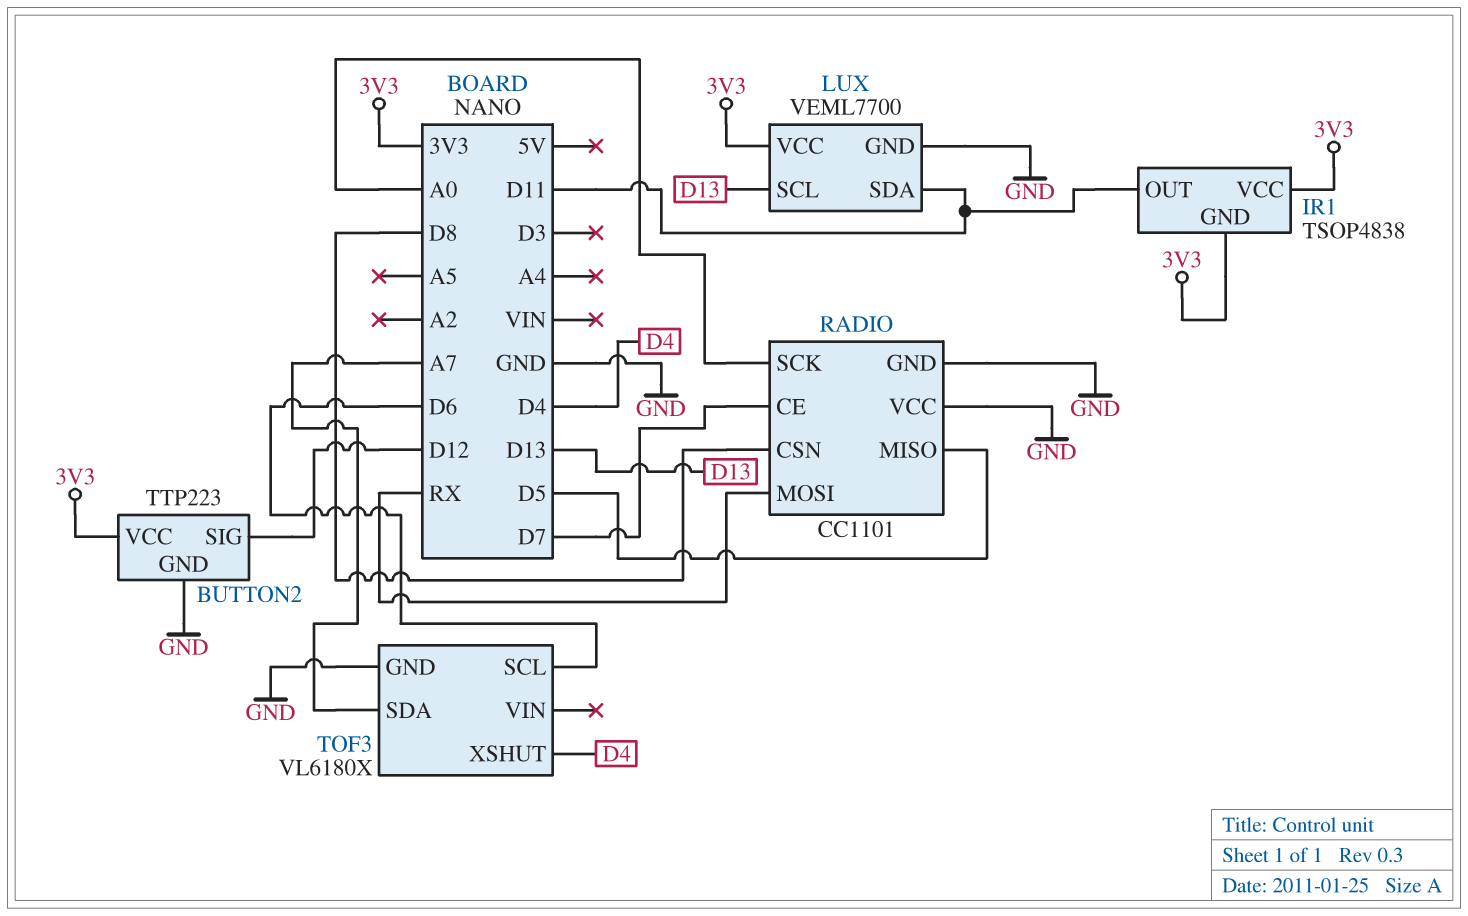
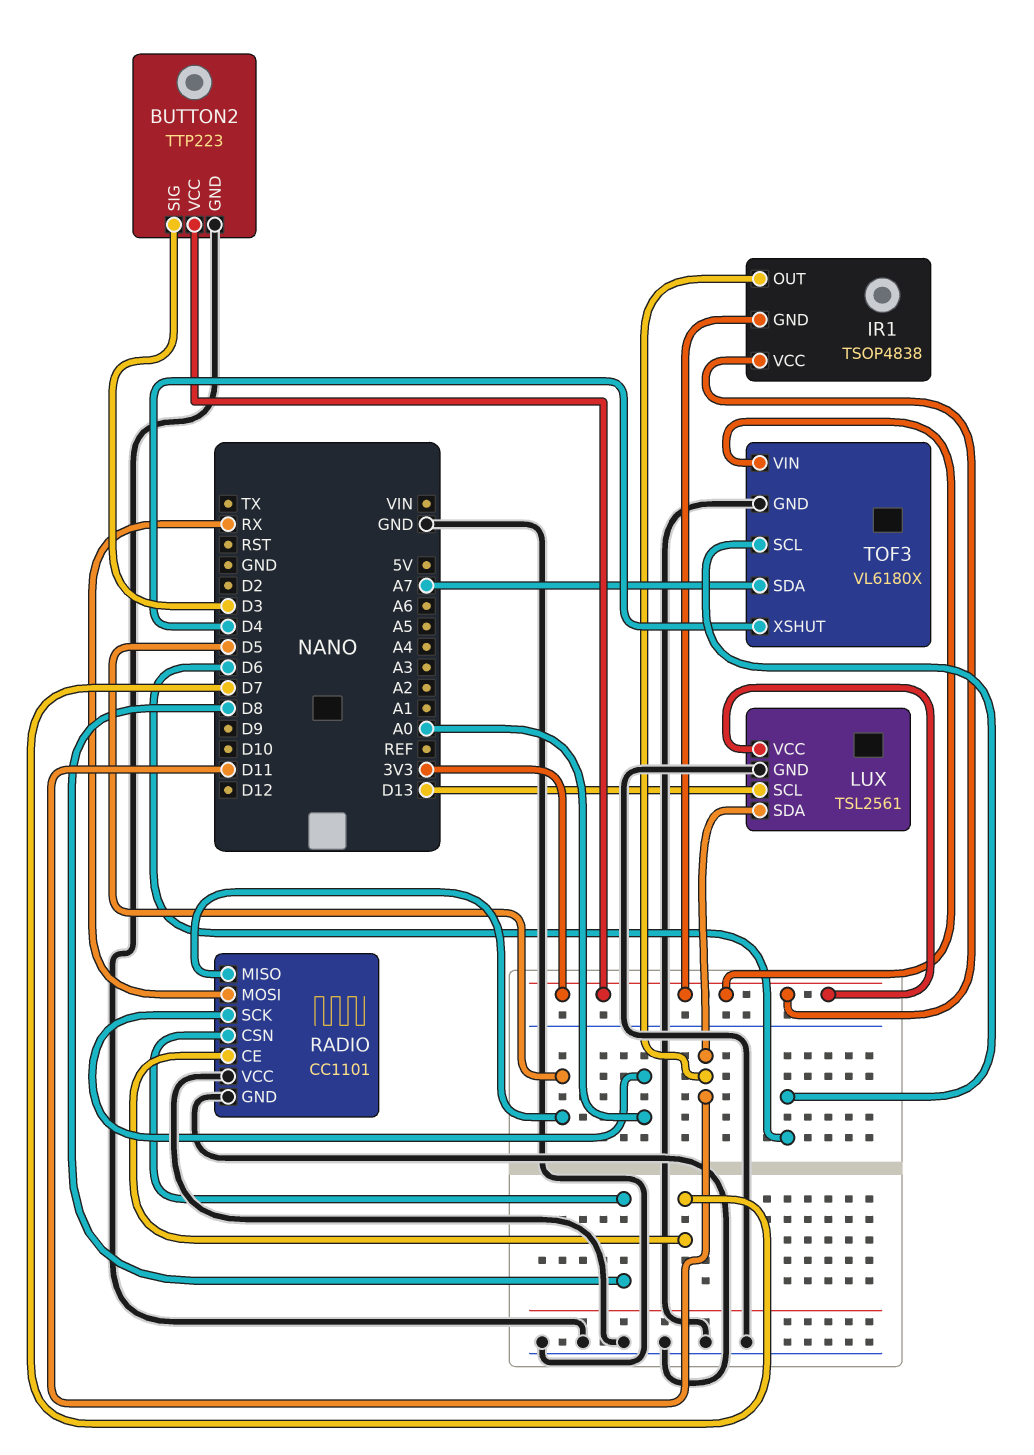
BUTTON2 pin SIG: D12 -> D3
LUX: VEML7700 -> TSL2561
TOF3 pin VIN: none -> 3V3

